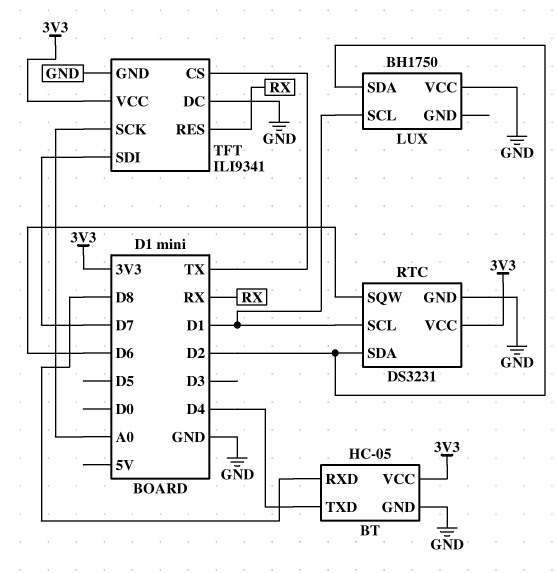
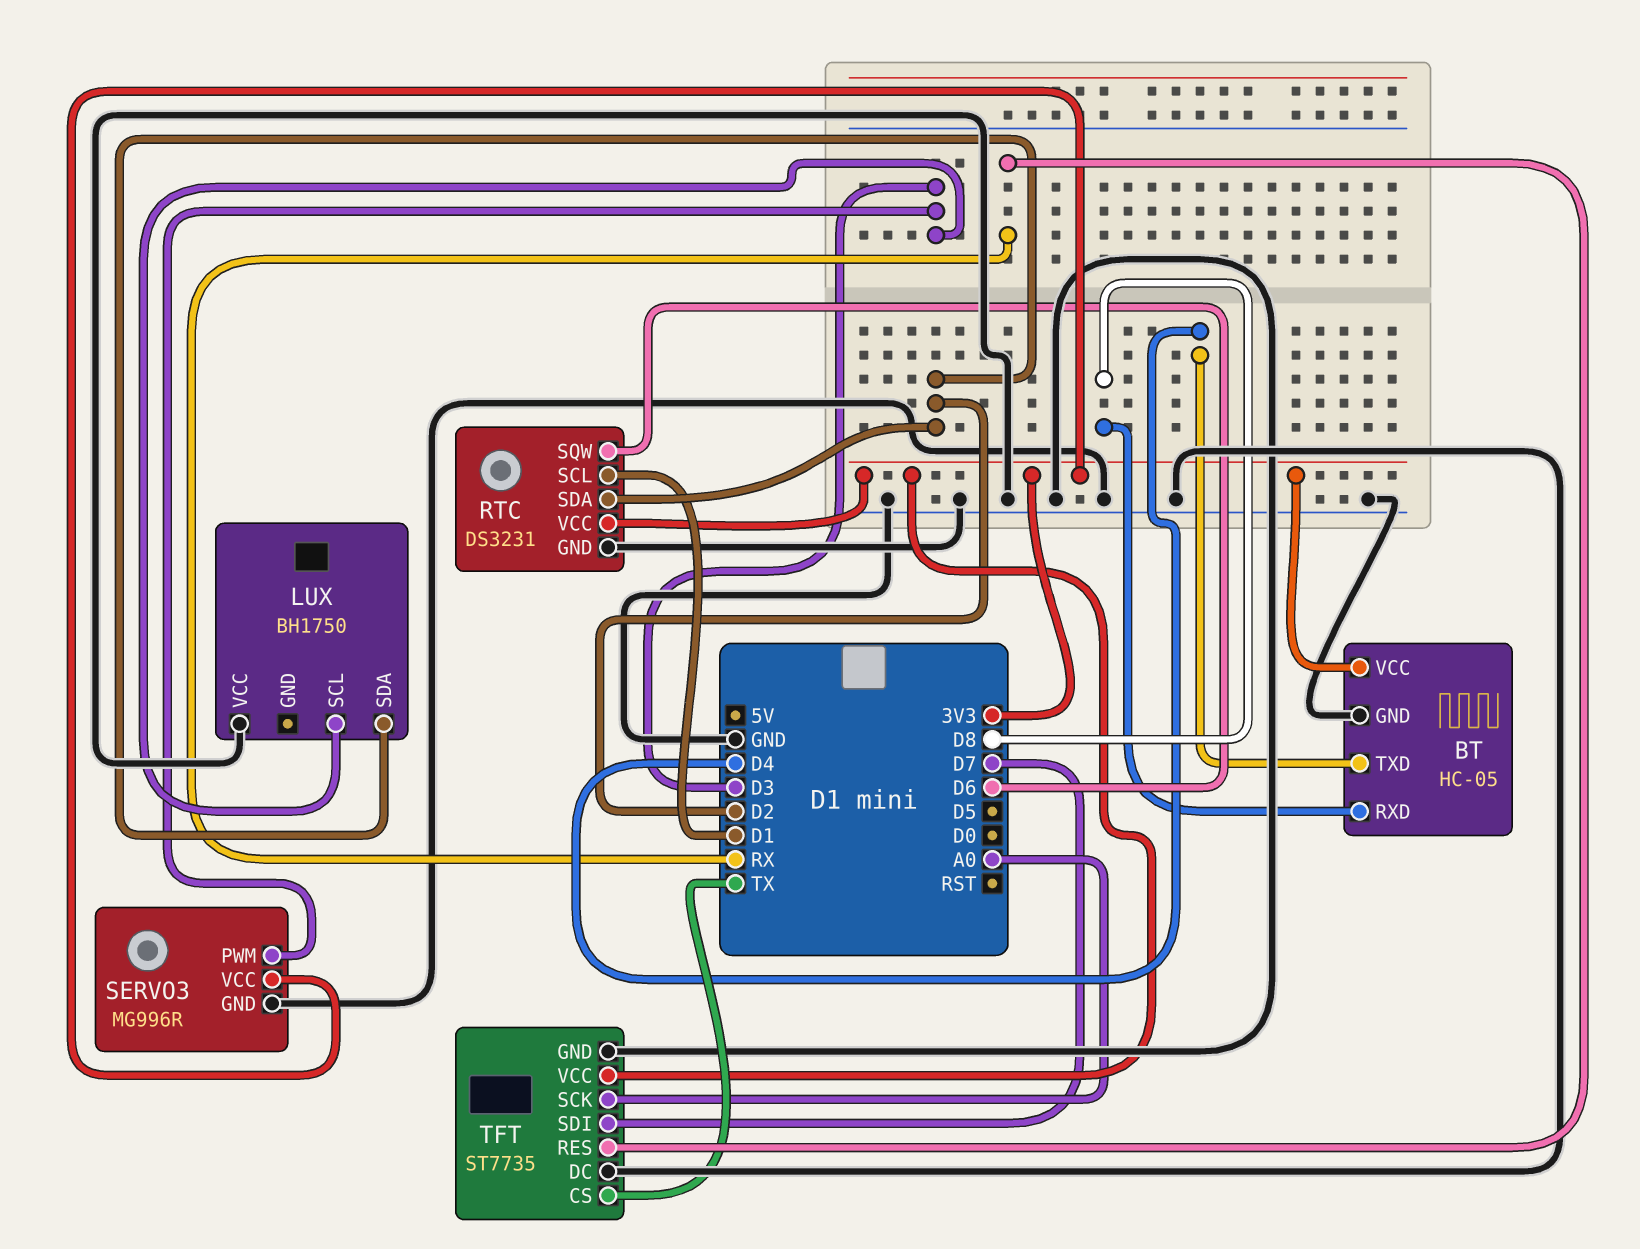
LUX pin SCL: D1 -> D3
SERVO3: none -> MG996R
SERVO3 pin GND: none -> GND
SERVO3 pin PWM: none -> D3
SERVO3 pin VCC: none -> 3V3
TFT: ILI9341 -> ST7735

